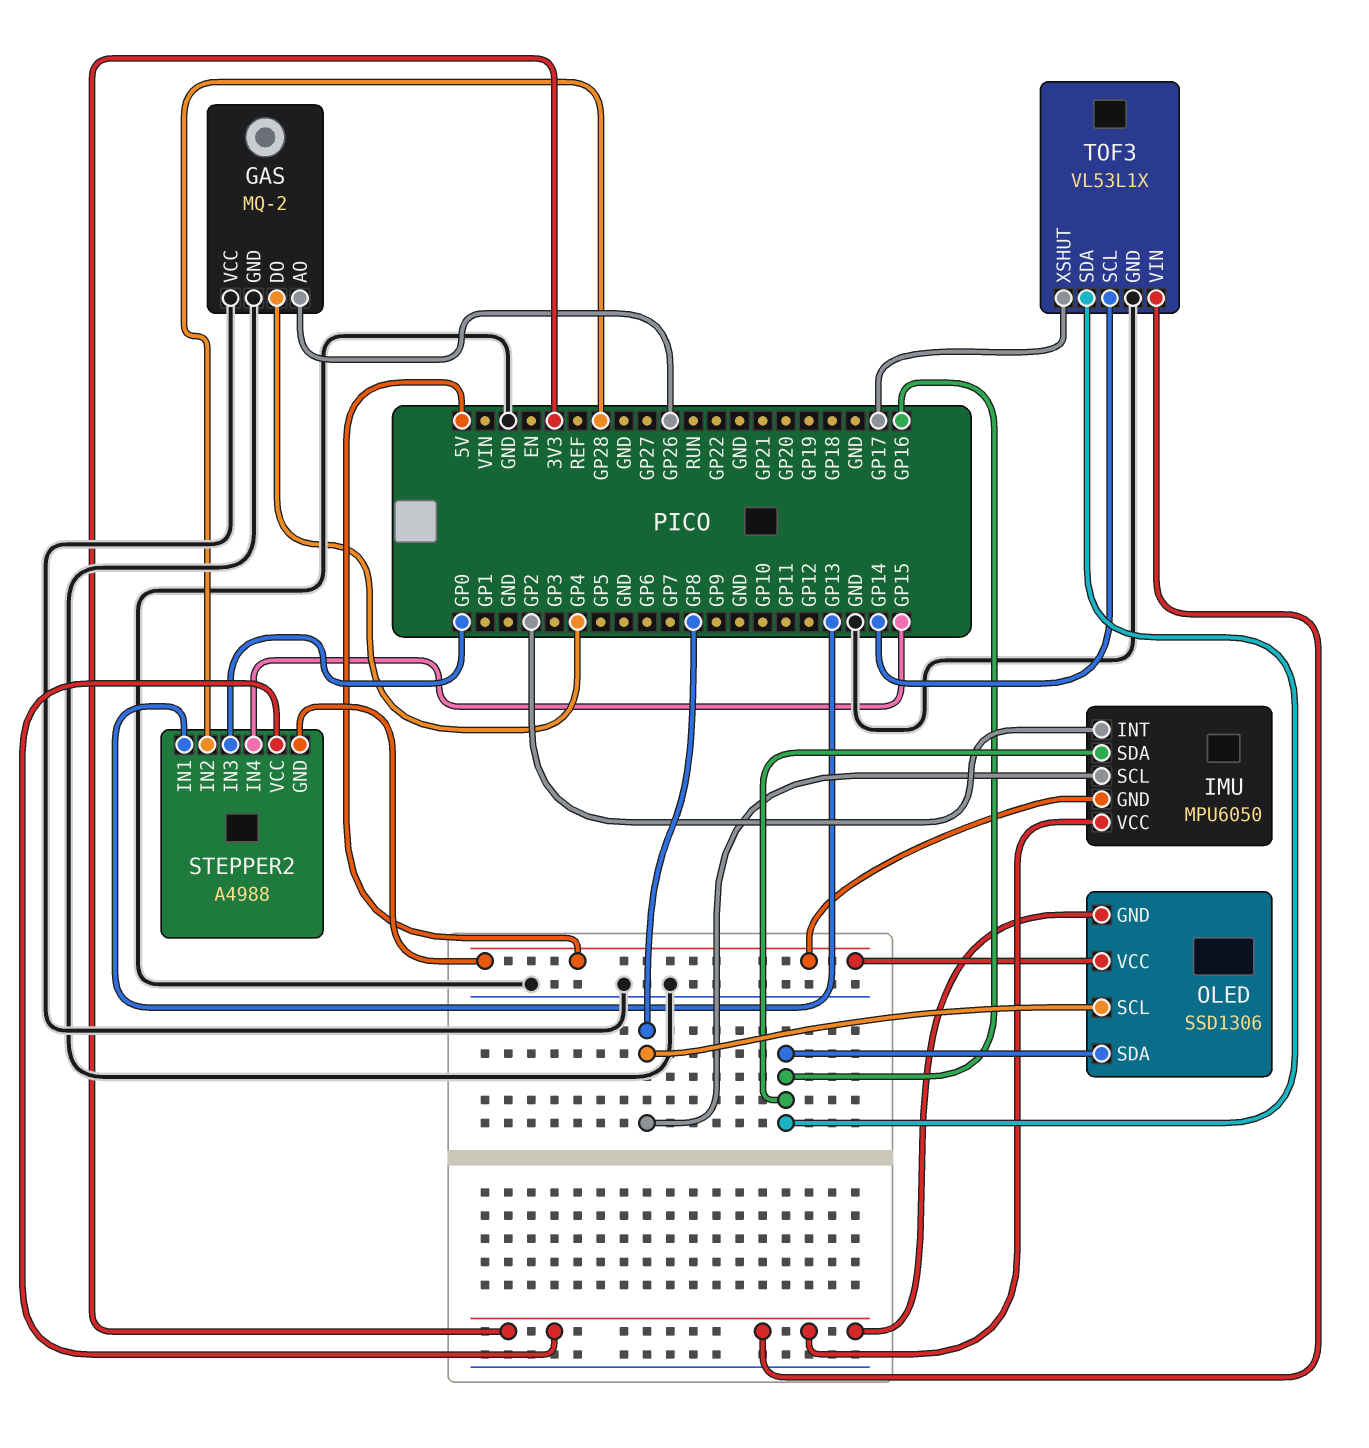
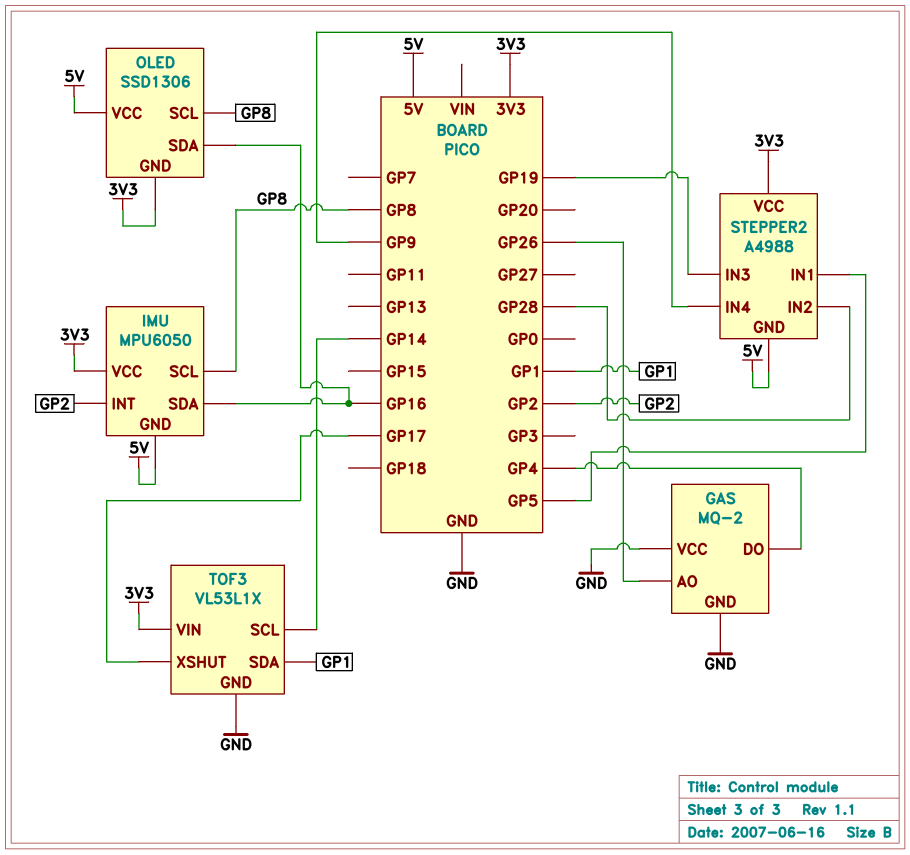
STEPPER2 pin IN1: GP13 -> GP5
STEPPER2 pin IN3: GP0 -> GP19
STEPPER2 pin IN4: GP15 -> GP9
TOF3 pin SDA: GP16 -> GP1

